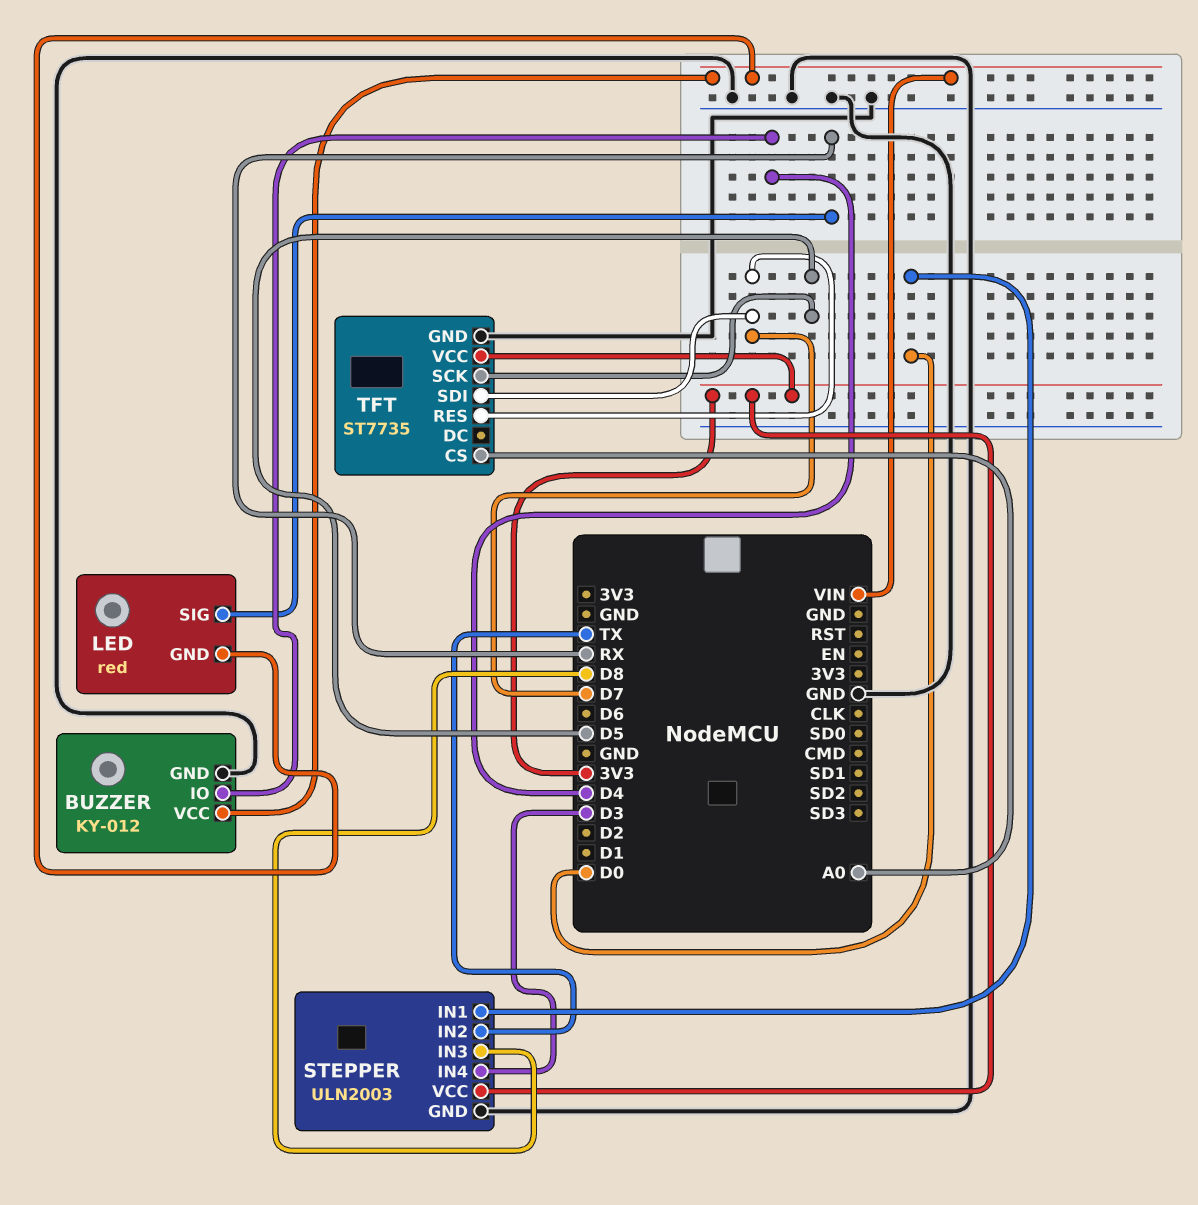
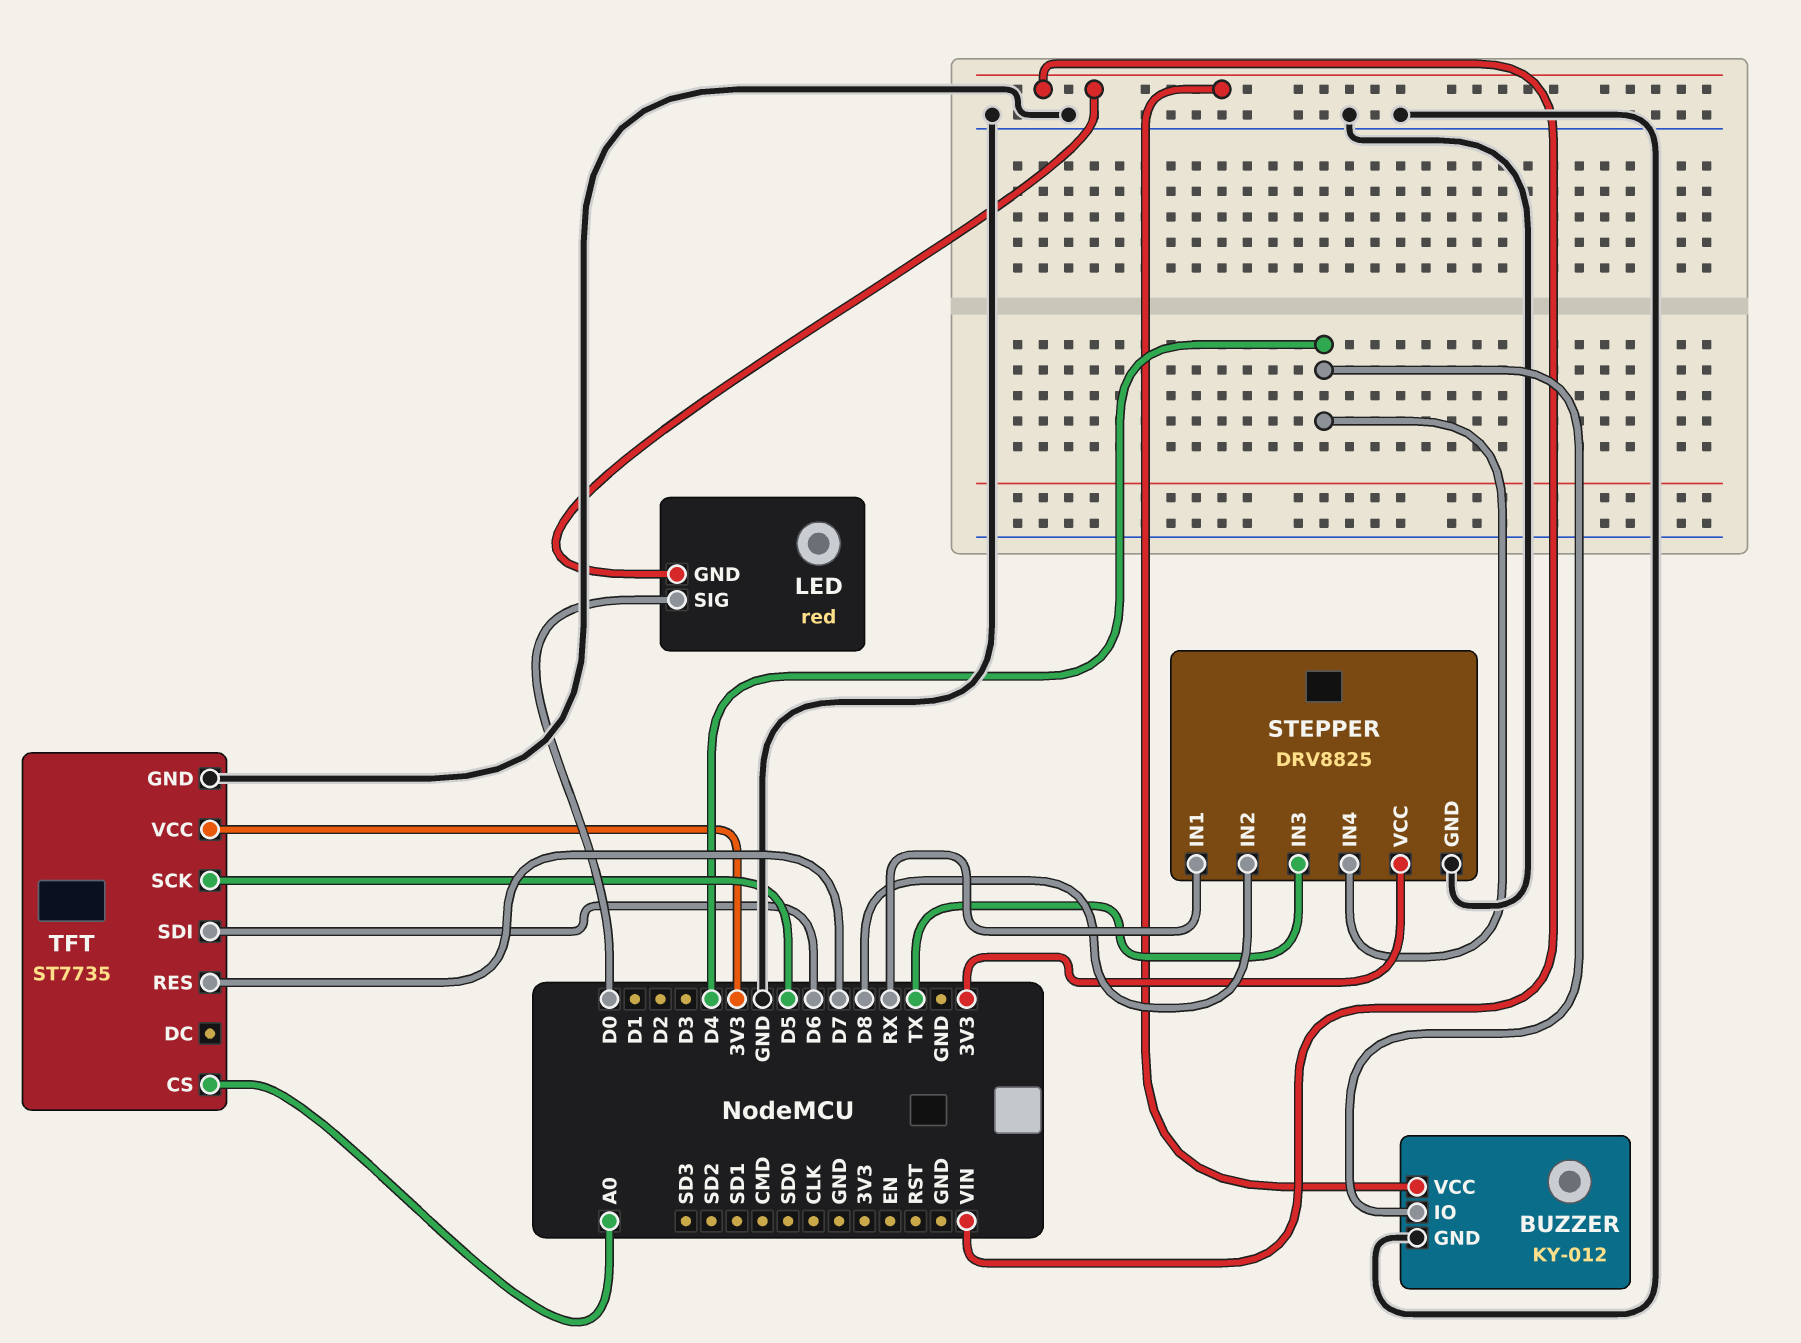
LED pin SIG: RX -> D0
STEPPER: ULN2003 -> DRV8825
STEPPER pin IN1: D0 -> RX
STEPPER pin IN2: TX -> D8
STEPPER pin IN3: D8 -> TX
STEPPER pin IN4: D3 -> D4
TFT pin SDI: D7 -> D6

